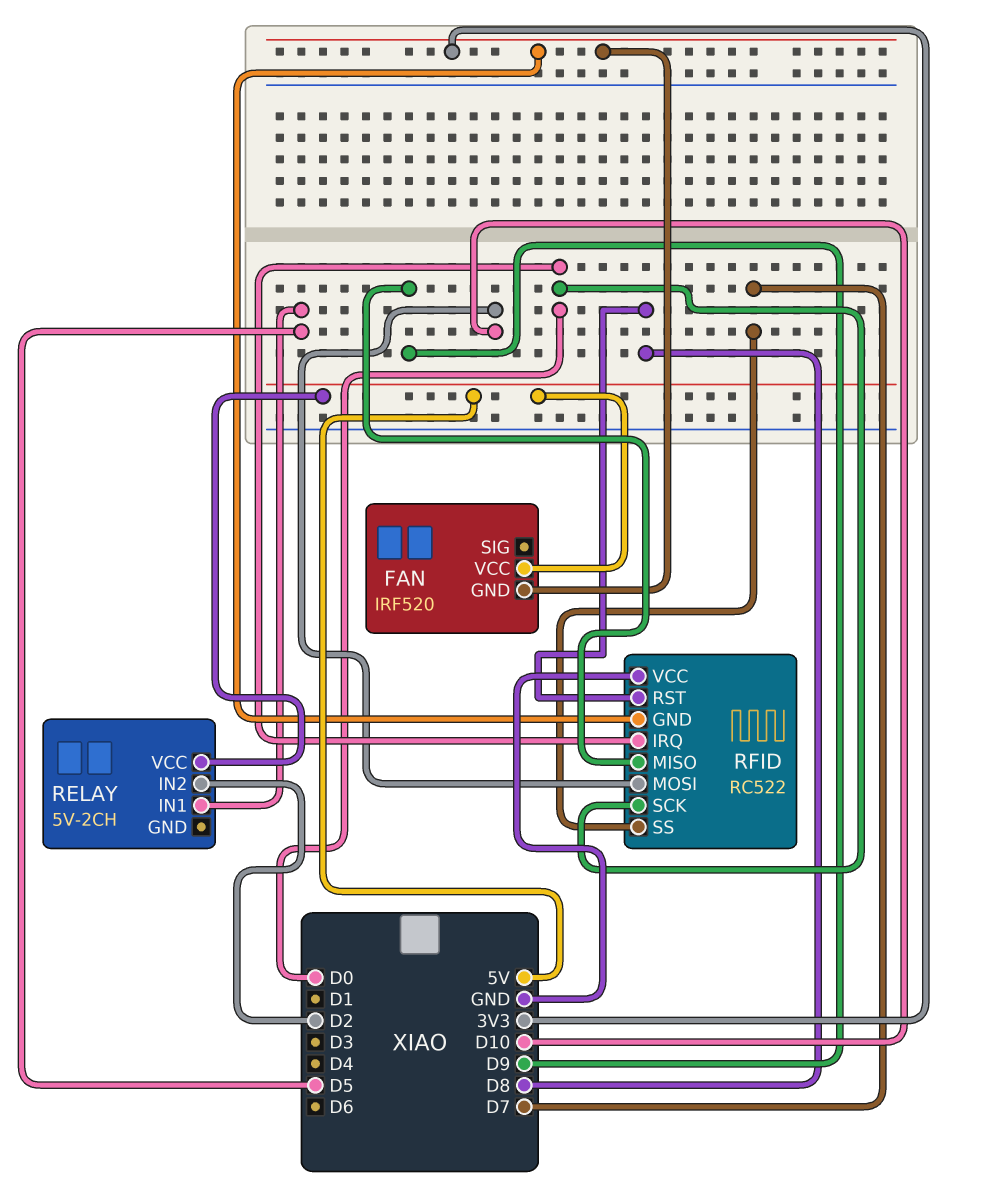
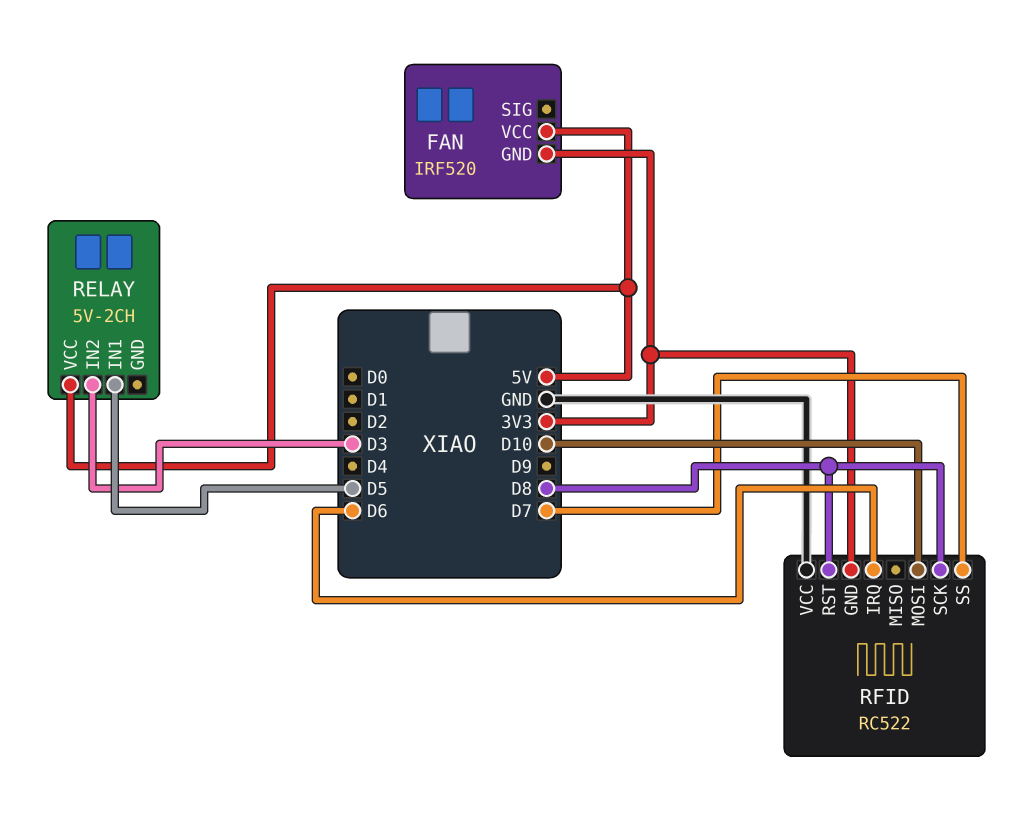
RELAY pin IN2: D2 -> D3
RFID pin IRQ: D0 -> D6
RFID pin MISO: D9 -> none
RFID pin SCK: D0 -> D8

